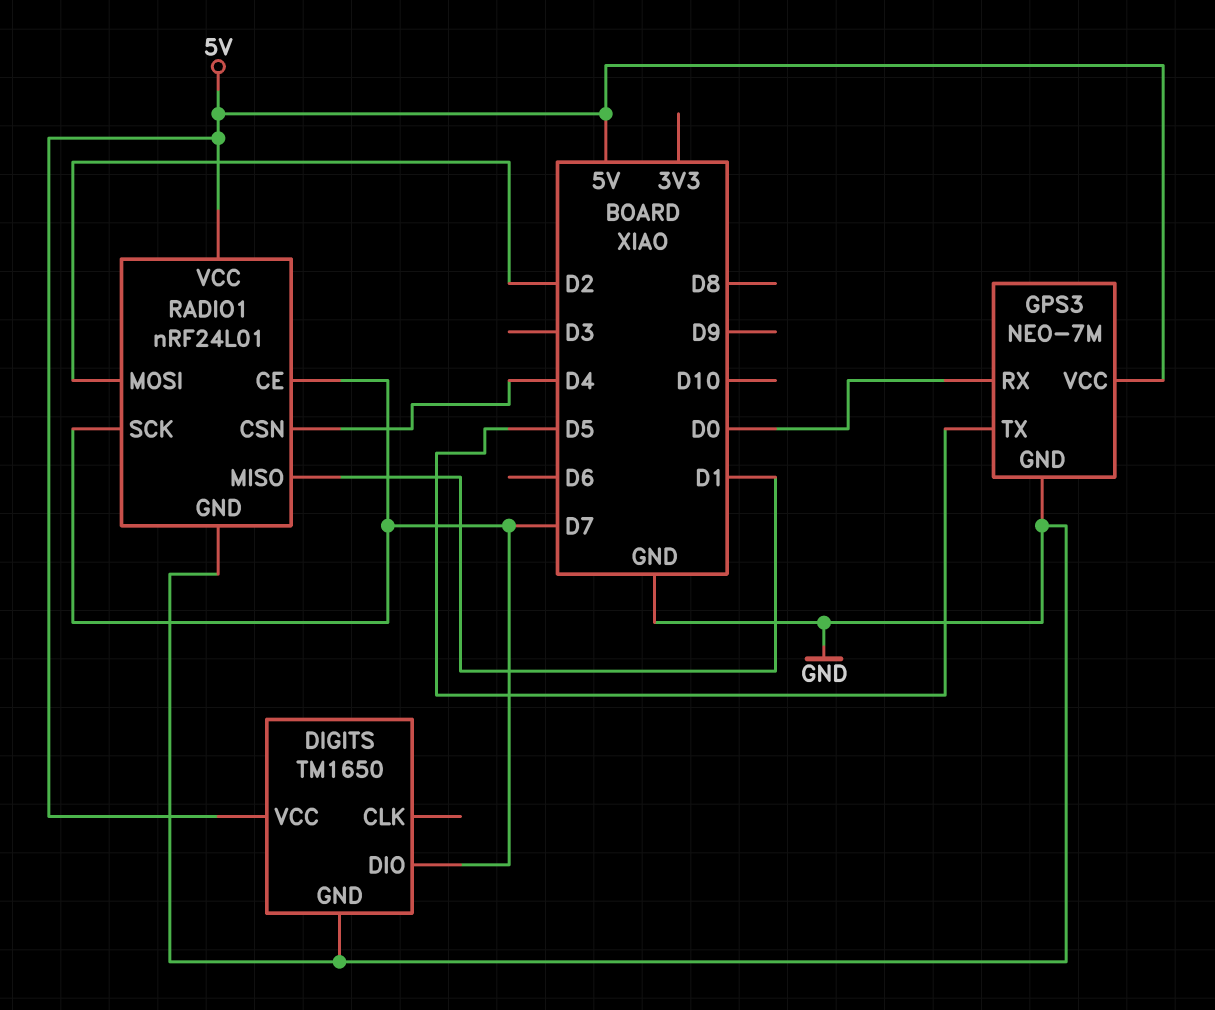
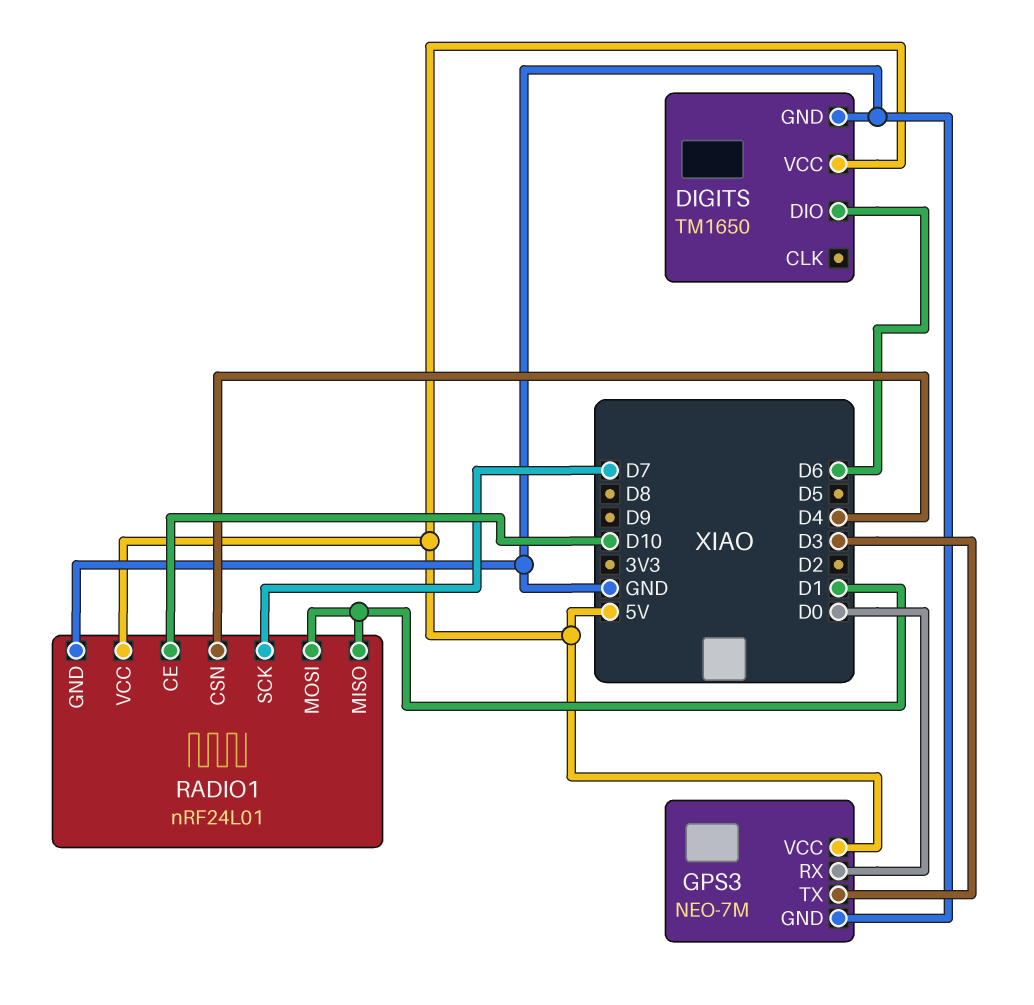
DIGITS pin DIO: D7 -> D6
GPS3 pin TX: D5 -> D3
RADIO1 pin CE: D7 -> D10
RADIO1 pin MOSI: D2 -> D1

